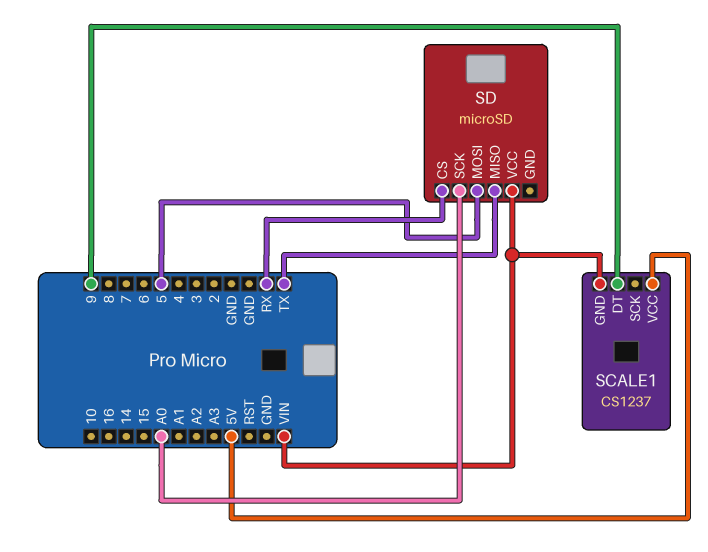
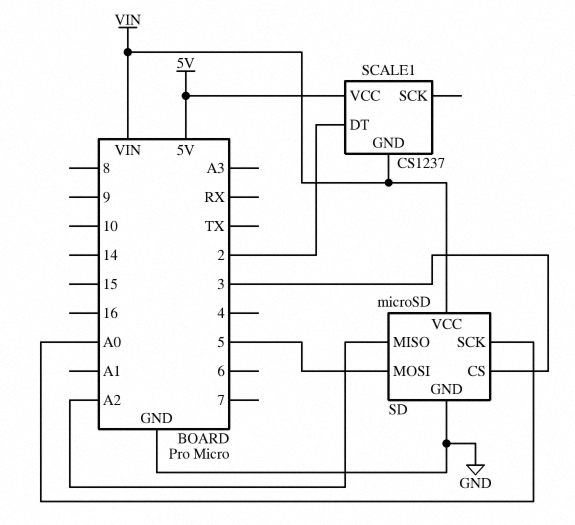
SCALE1 pin DT: 9 -> 2
SD pin CS: RX -> 3
SD pin GND: none -> GND
SD pin MISO: TX -> A2

